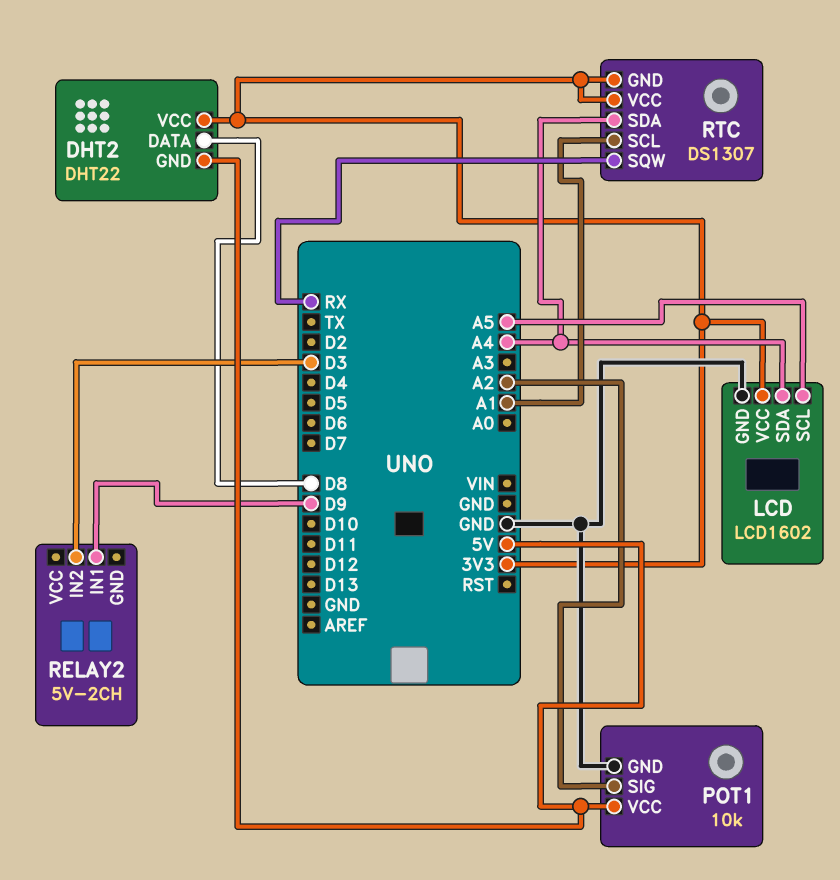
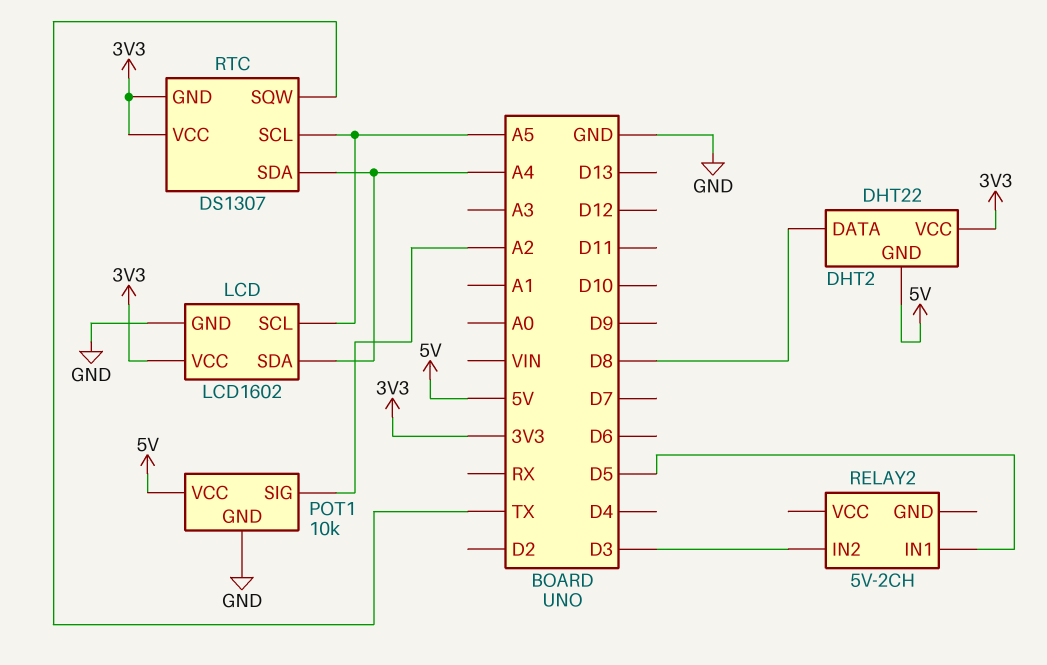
RELAY2 pin IN1: D9 -> D5
RTC pin SCL: A1 -> A5
RTC pin SQW: RX -> TX

